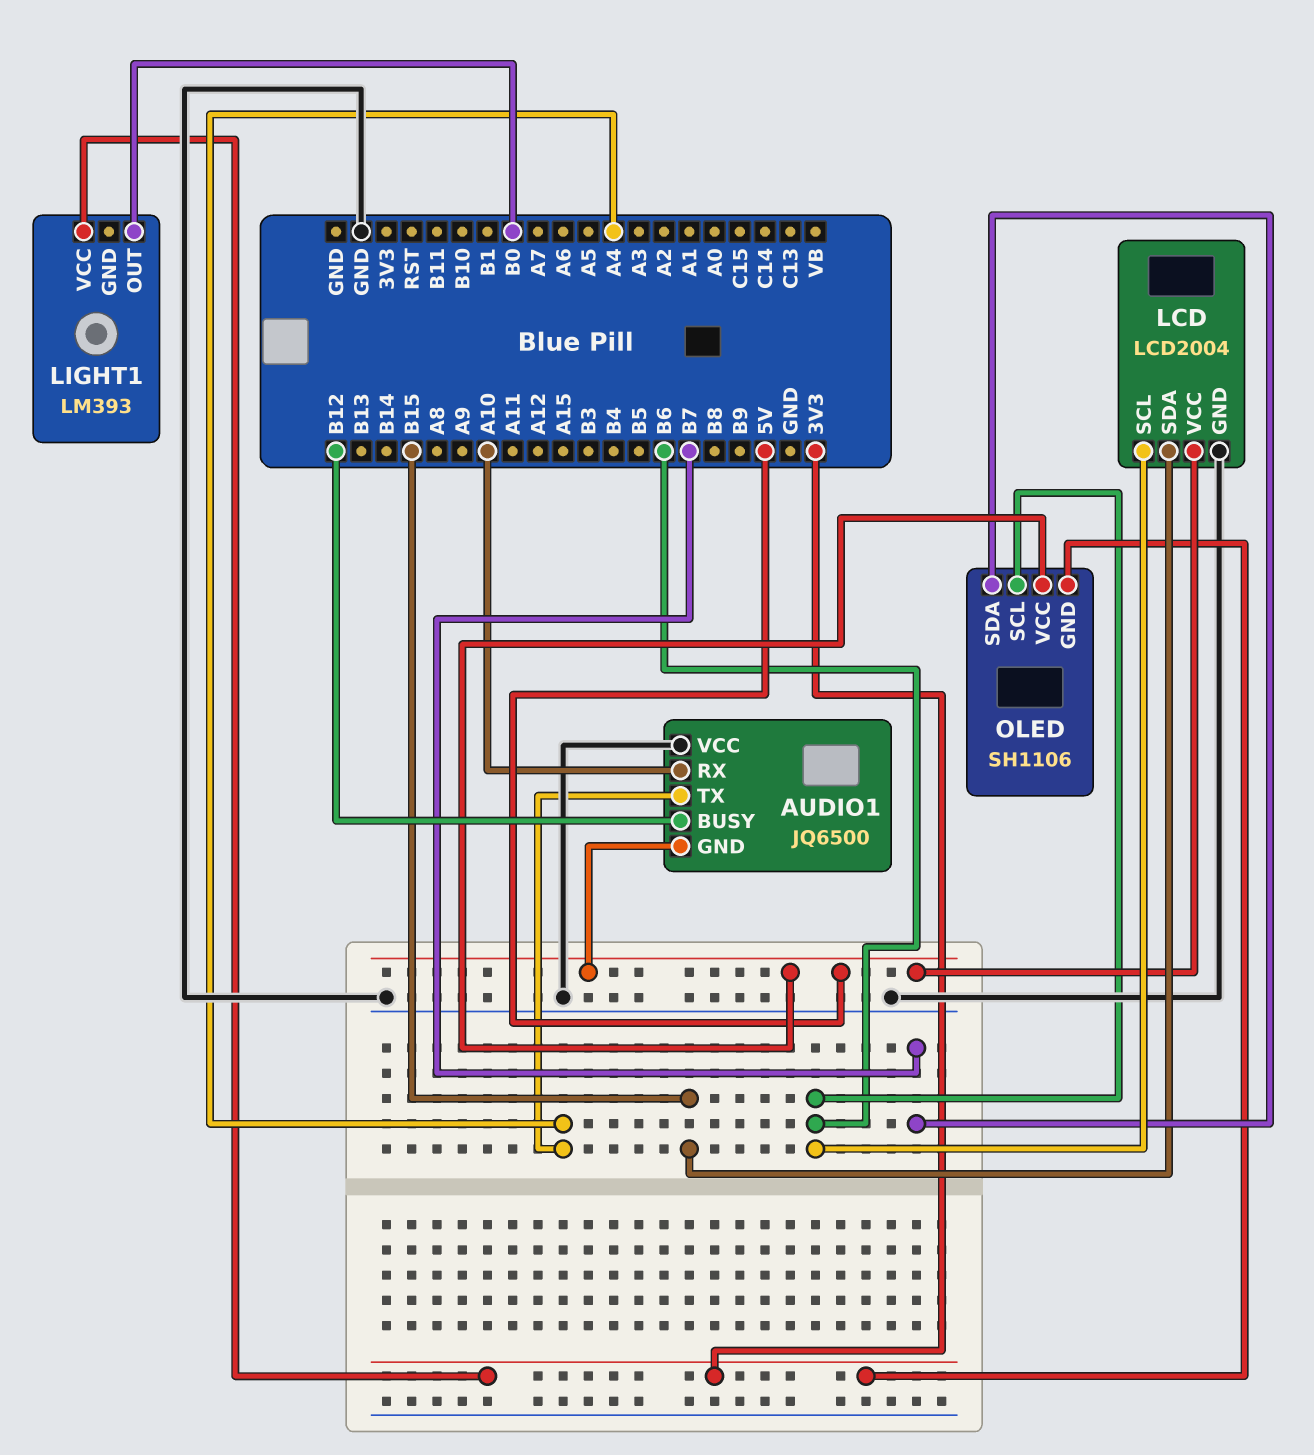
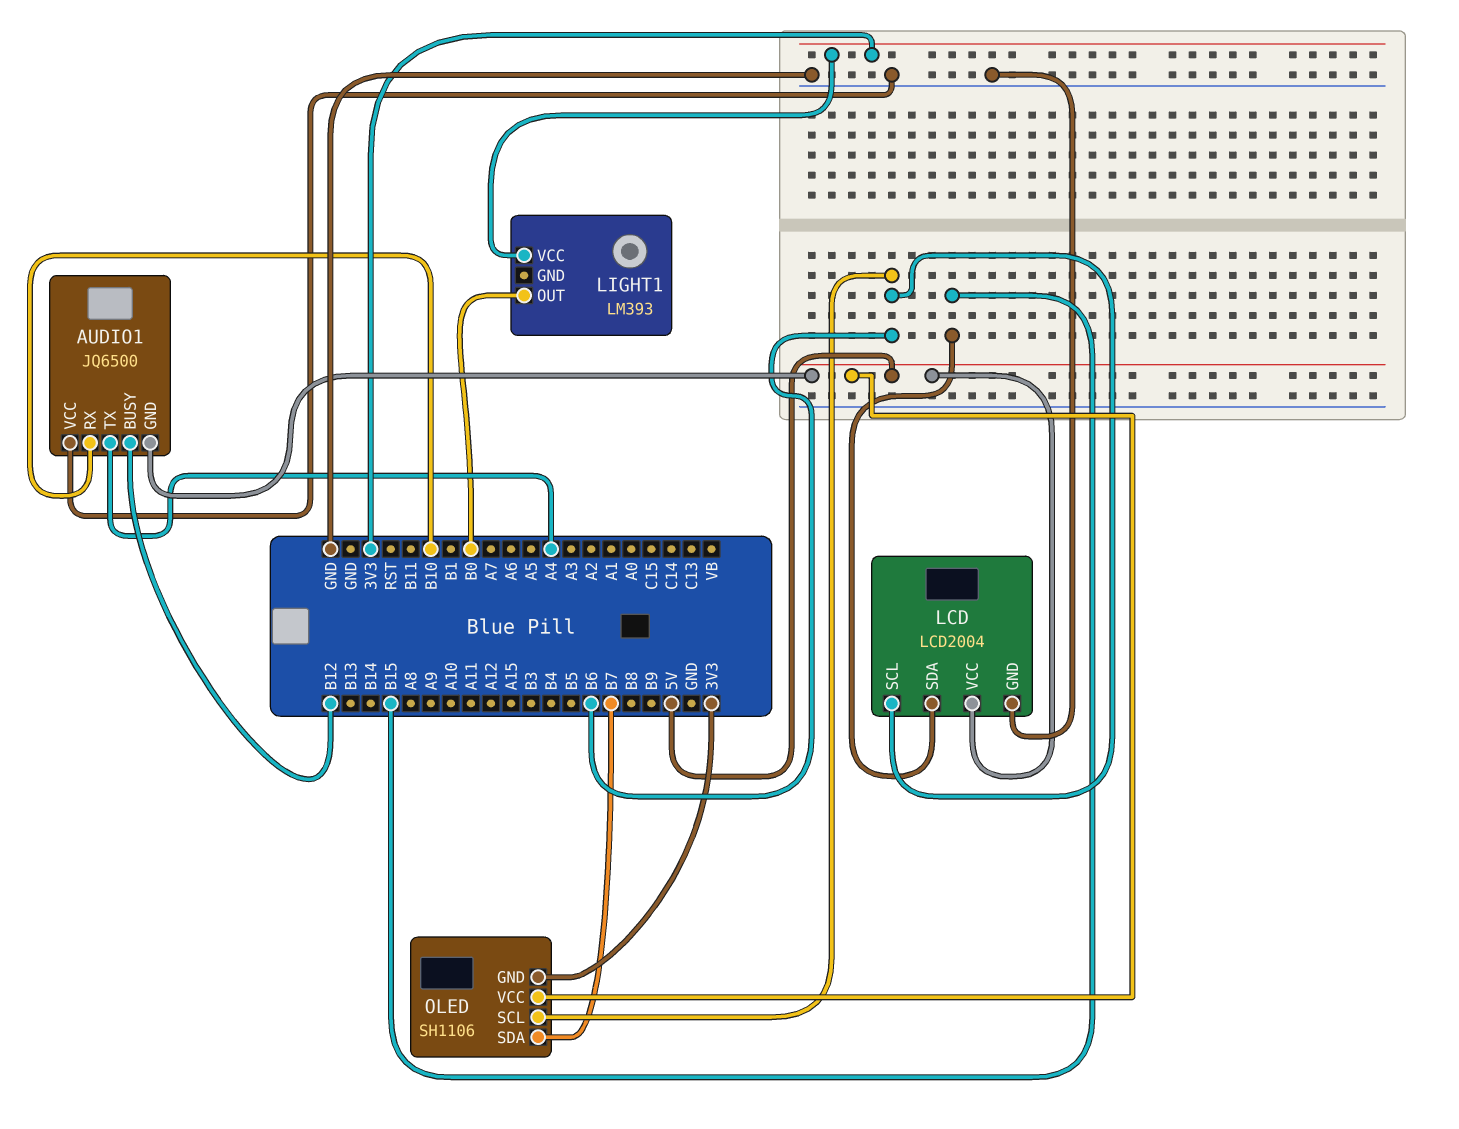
AUDIO1 pin RX: A10 -> B10

